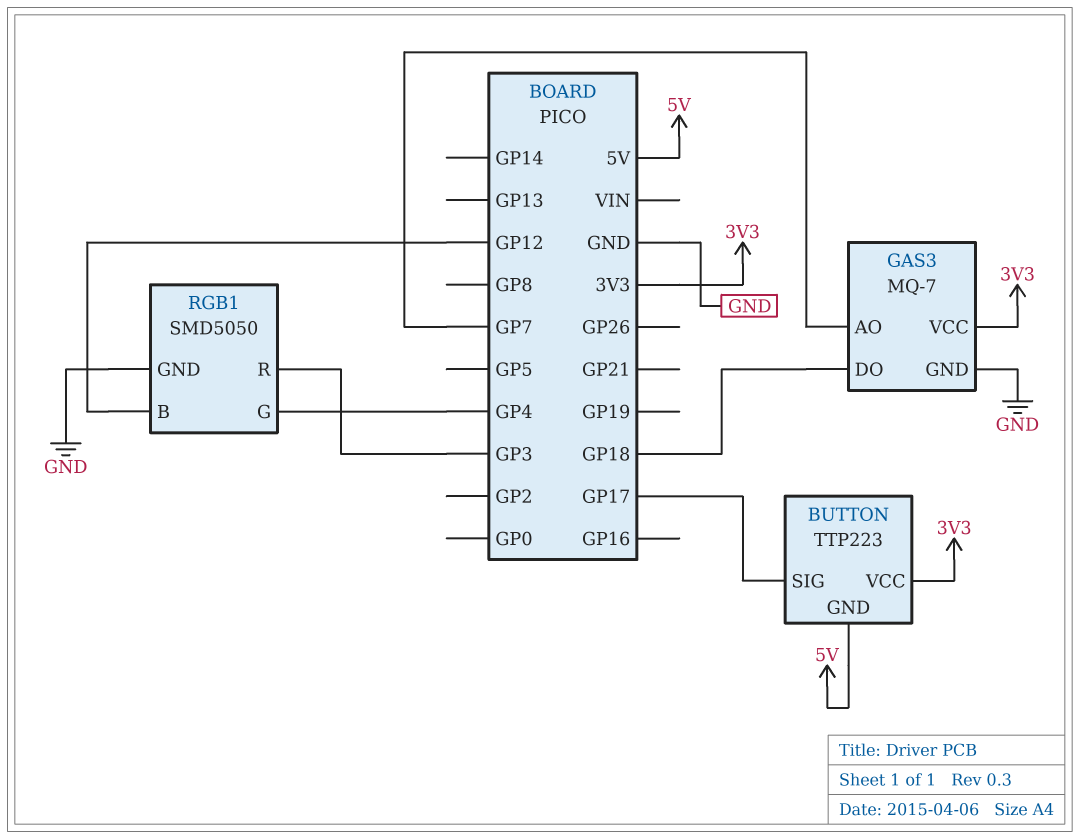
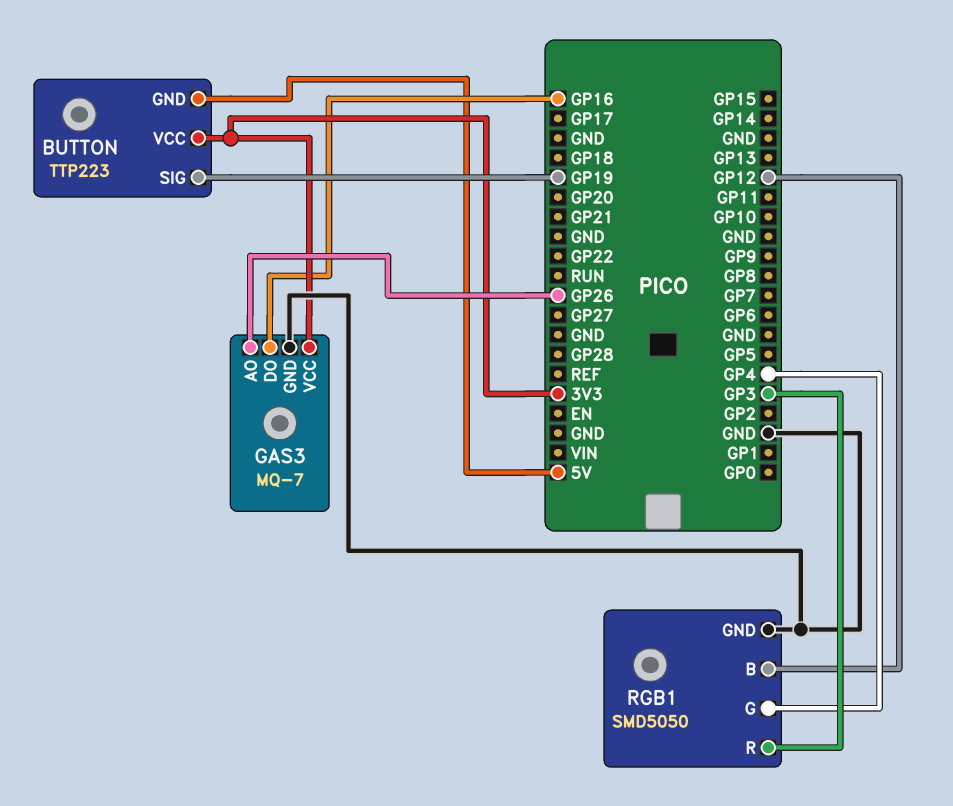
BUTTON pin SIG: GP17 -> GP19
GAS3 pin AO: GP7 -> GP26
GAS3 pin DO: GP18 -> GP16

